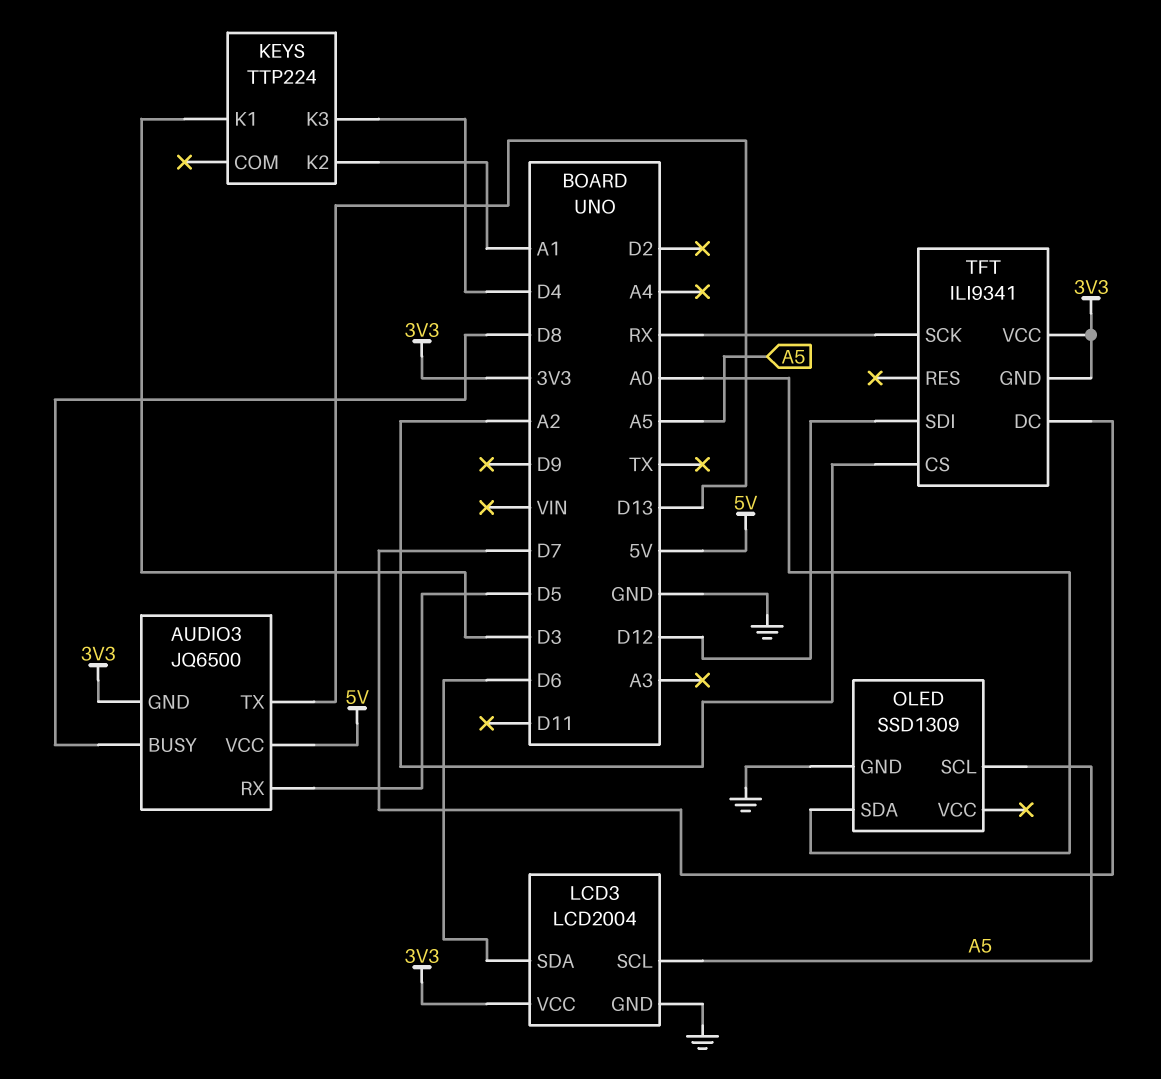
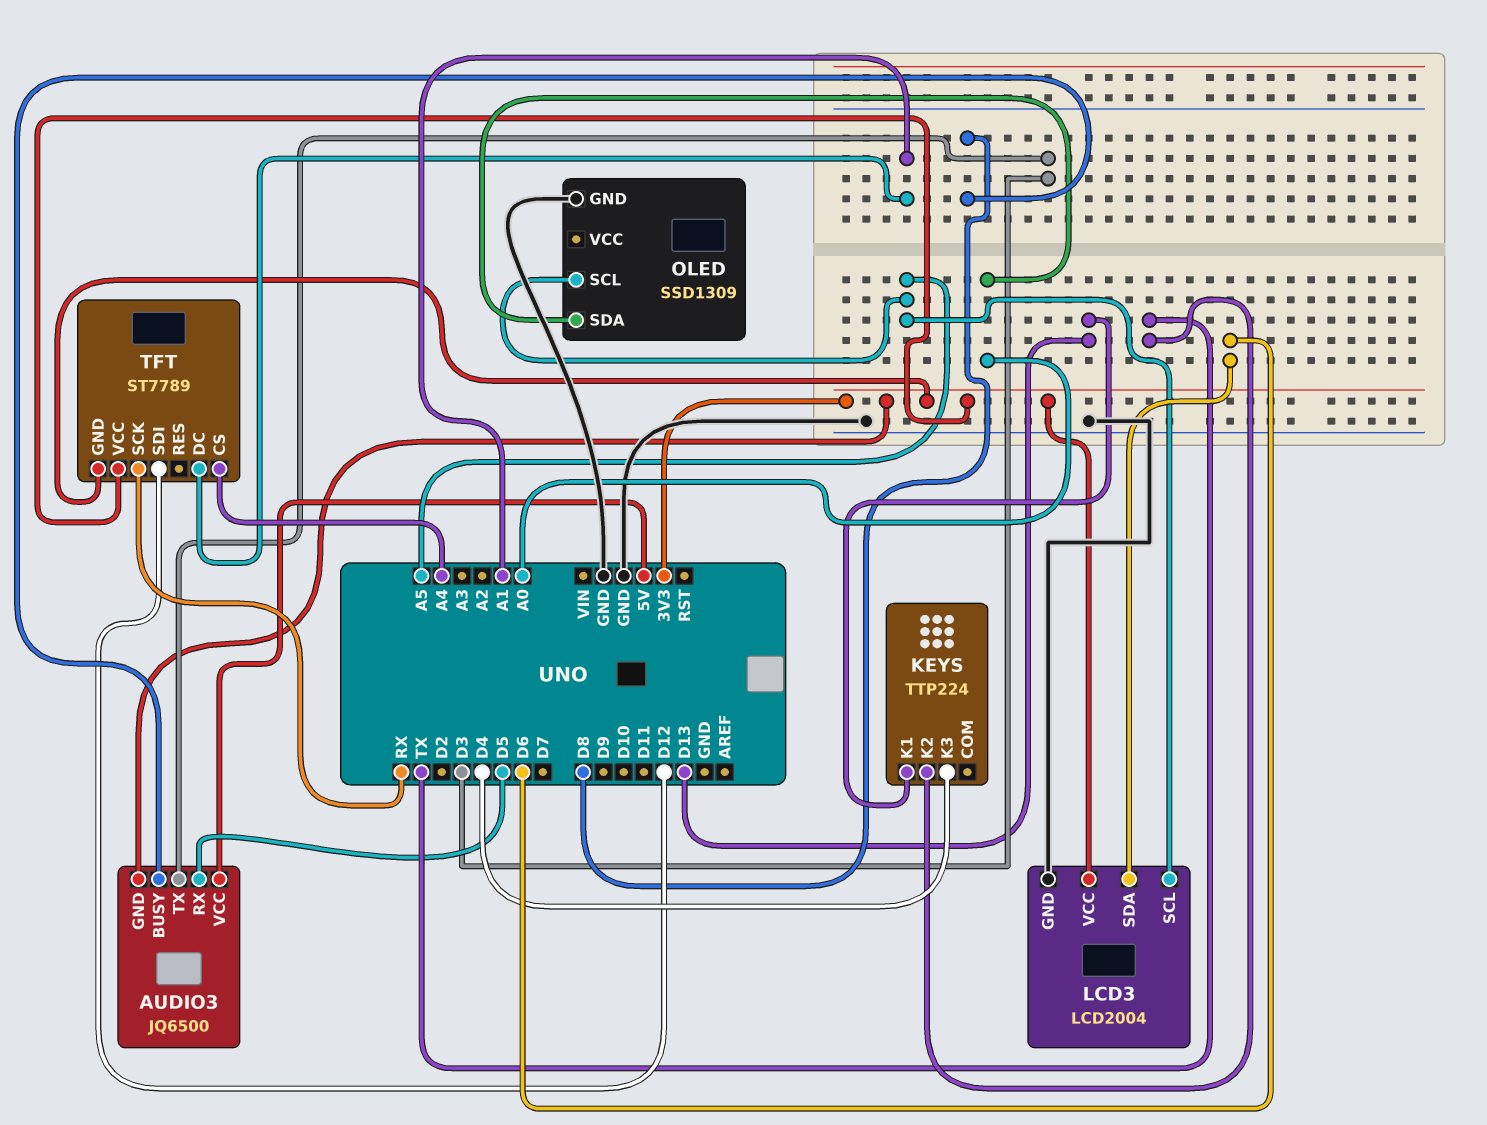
AUDIO3 pin TX: D13 -> D3
KEYS pin K1: D3 -> D13
KEYS pin K2: A1 -> TX
TFT: ILI9341 -> ST7789
TFT pin CS: A2 -> A4
TFT pin DC: D7 -> A1

